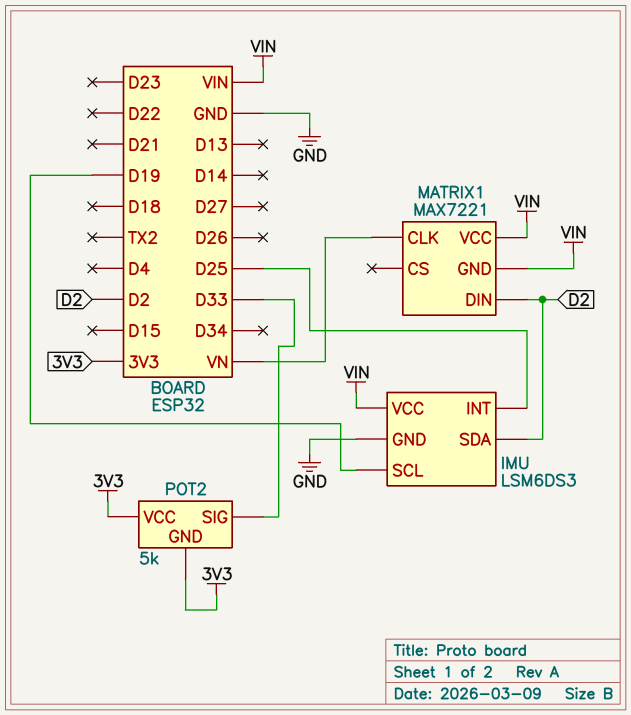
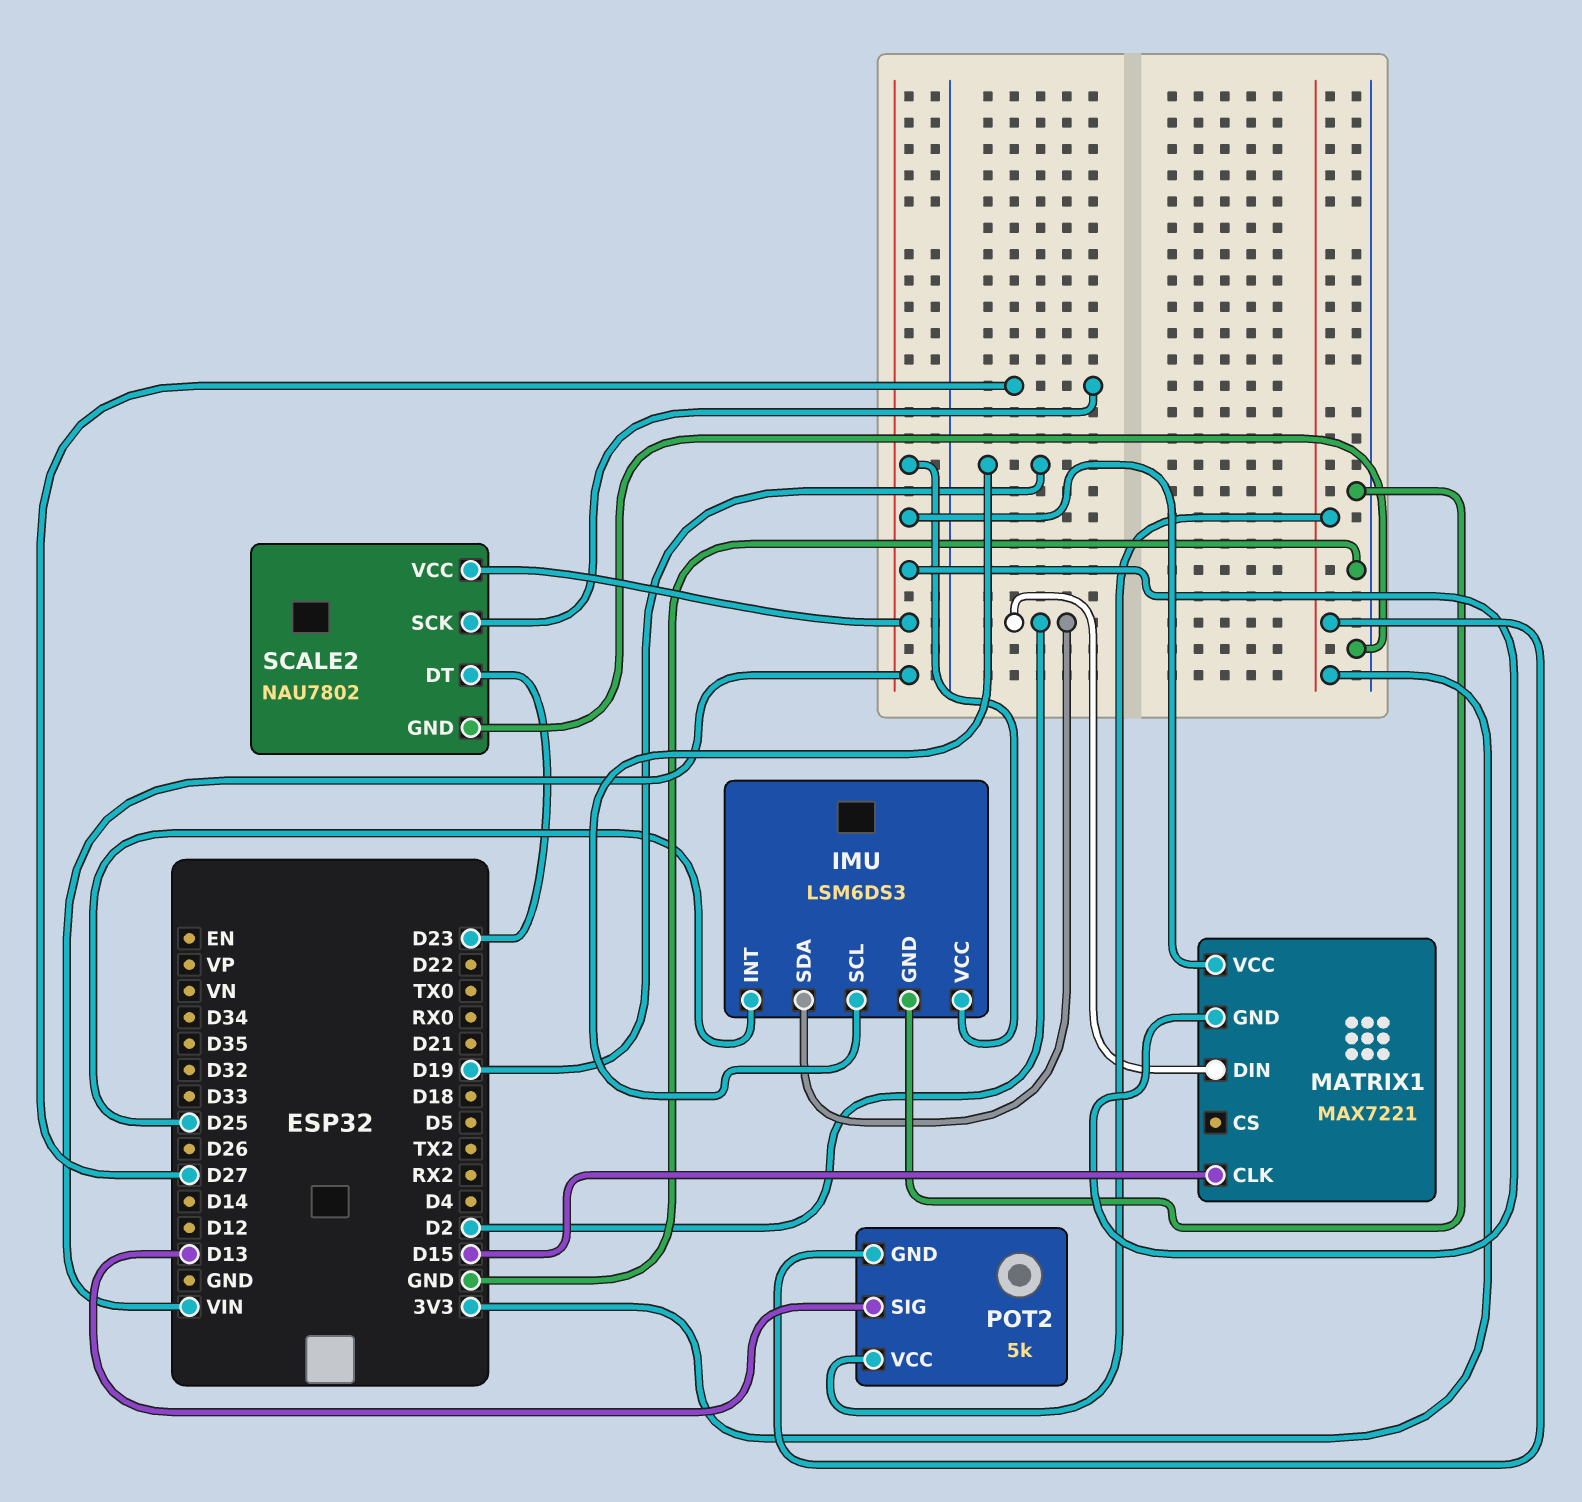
MATRIX1 pin CLK: VN -> D15
POT2 pin SIG: D33 -> D13
SCALE2: none -> NAU7802
SCALE2 pin DT: none -> D23
SCALE2 pin GND: none -> GND
SCALE2 pin SCK: none -> D27
SCALE2 pin VCC: none -> VIN

